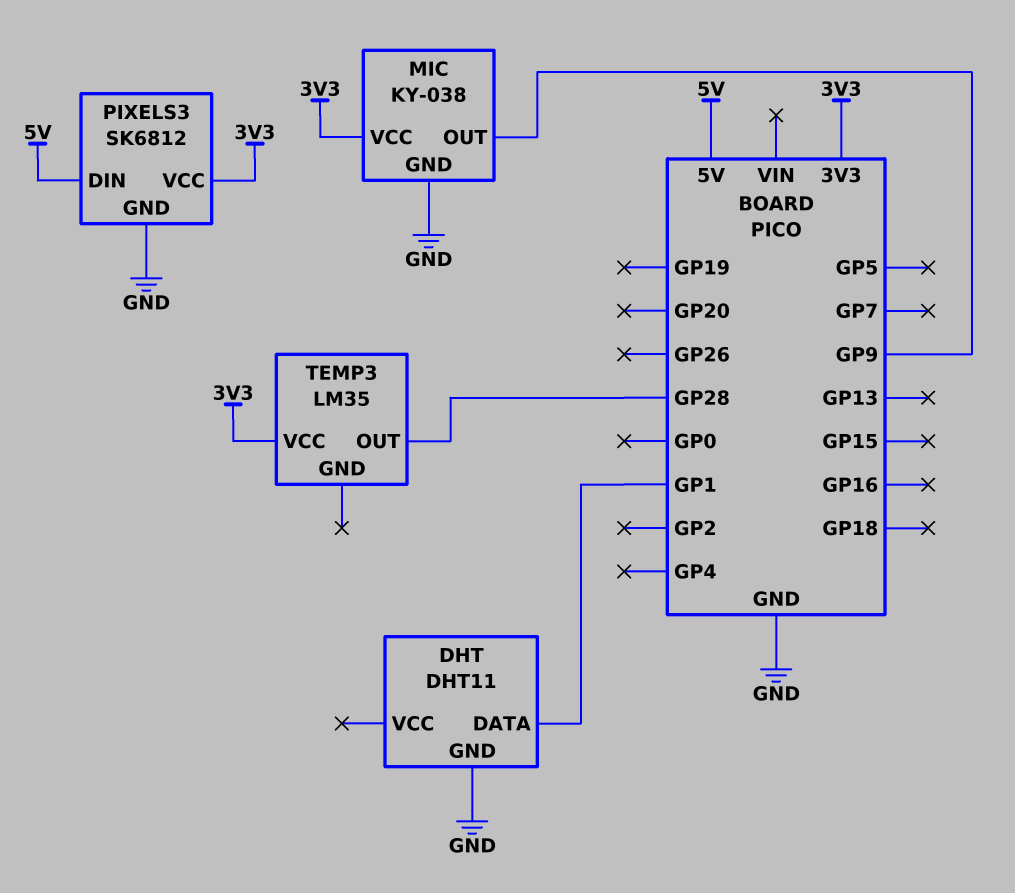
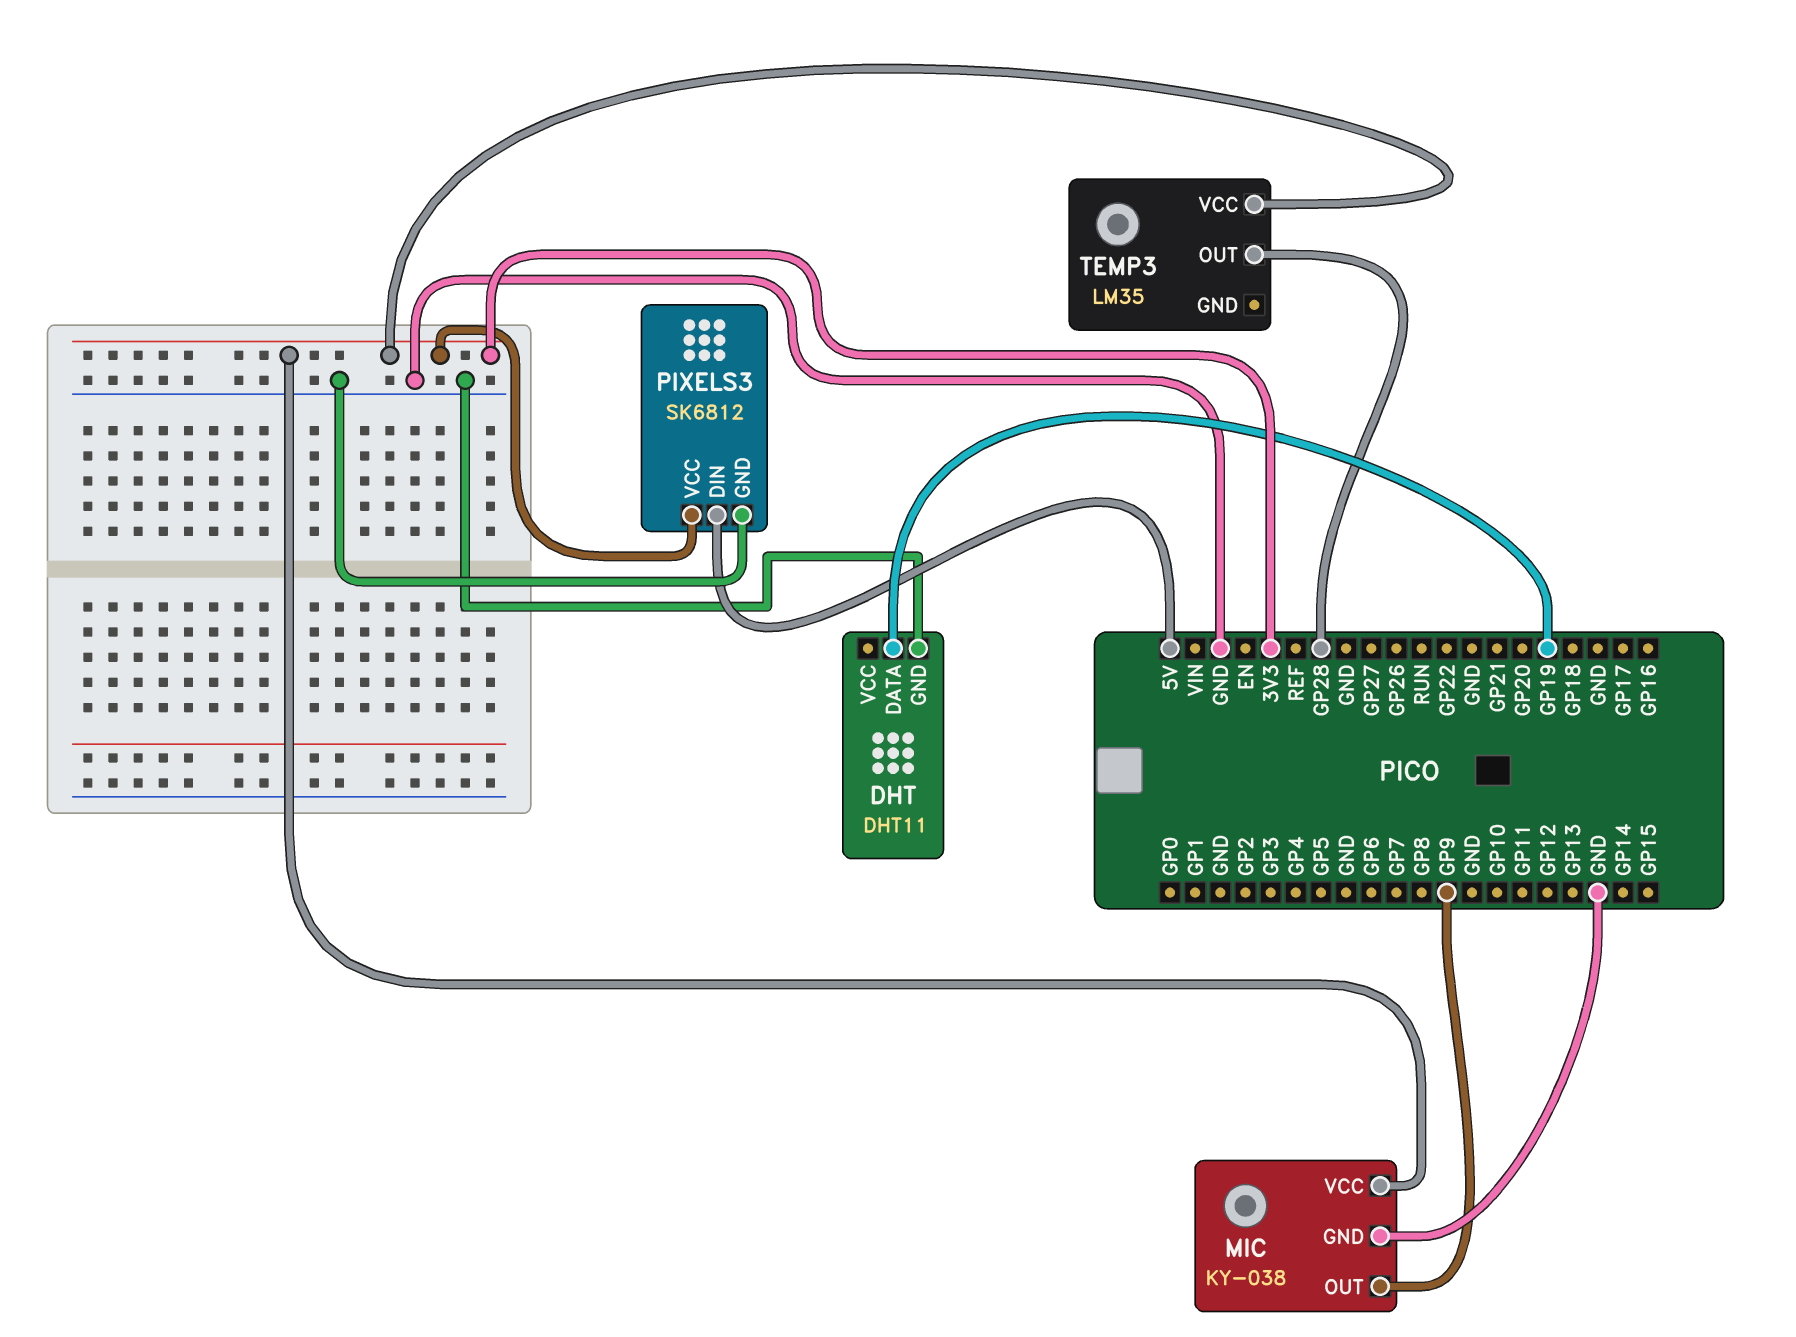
DHT pin DATA: GP1 -> GP19

